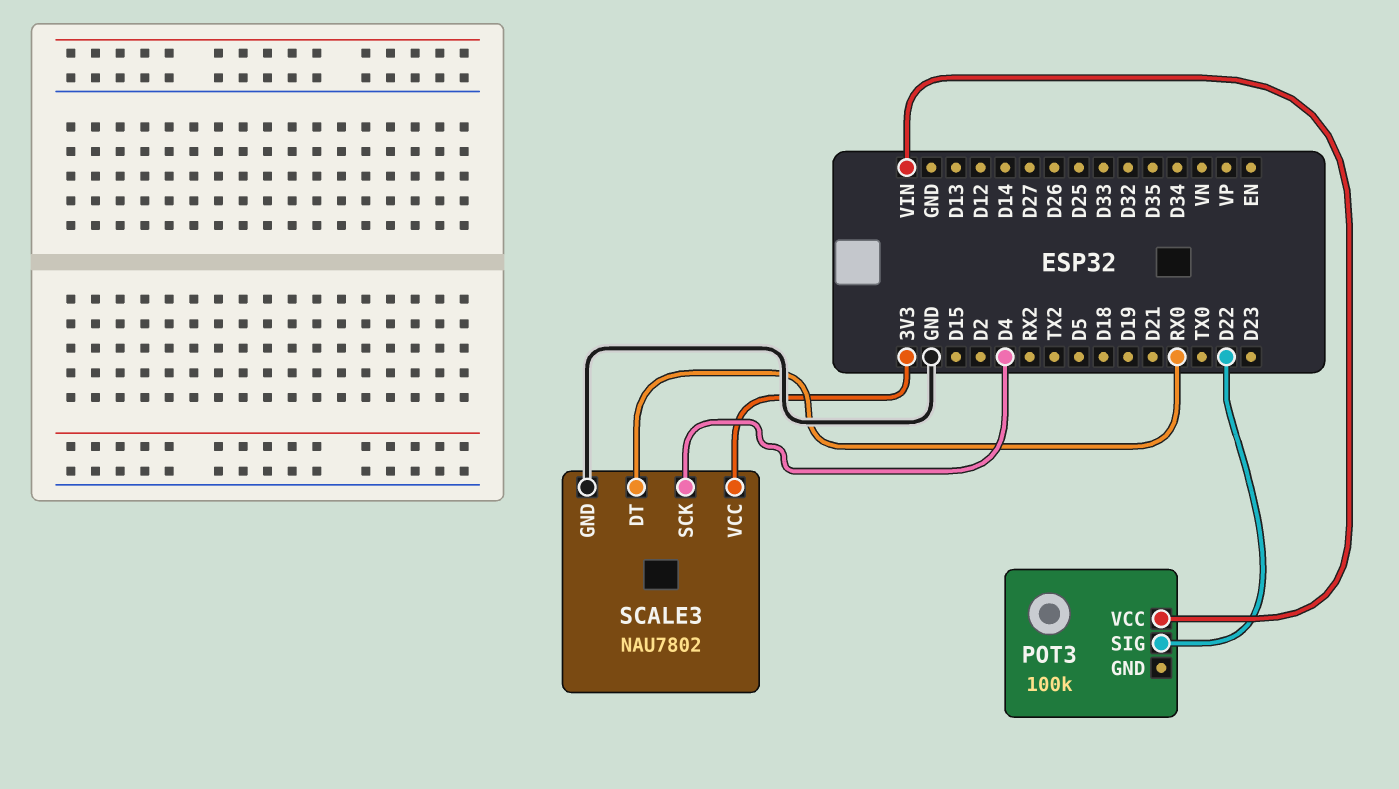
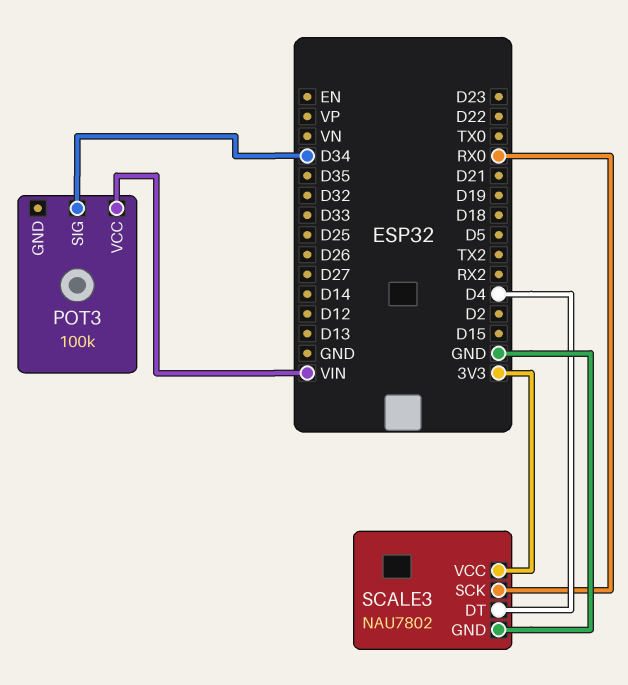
POT3 pin SIG: D22 -> D34
SCALE3 pin DT: RX0 -> D4
SCALE3 pin SCK: D4 -> RX0

